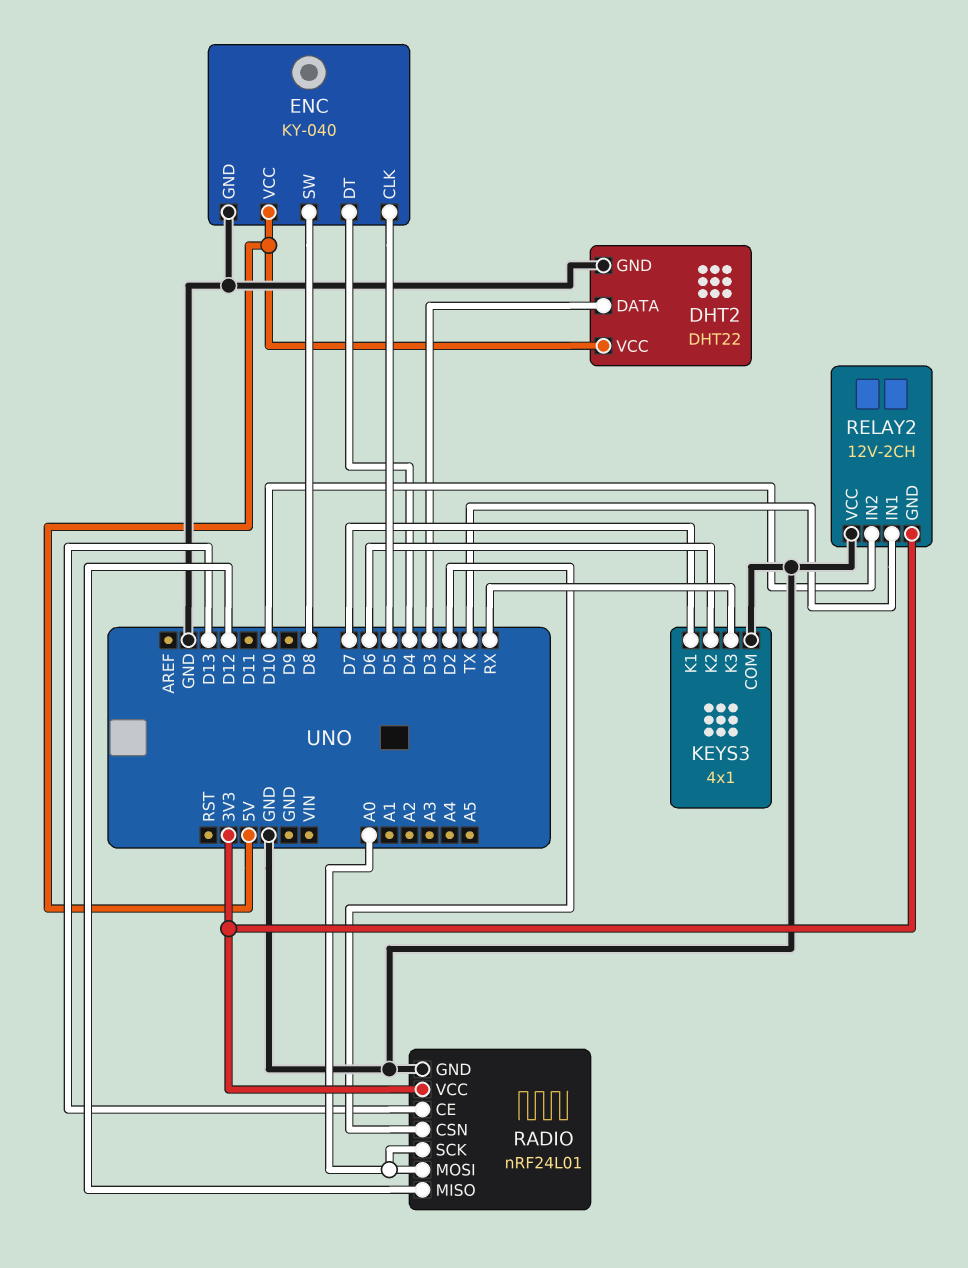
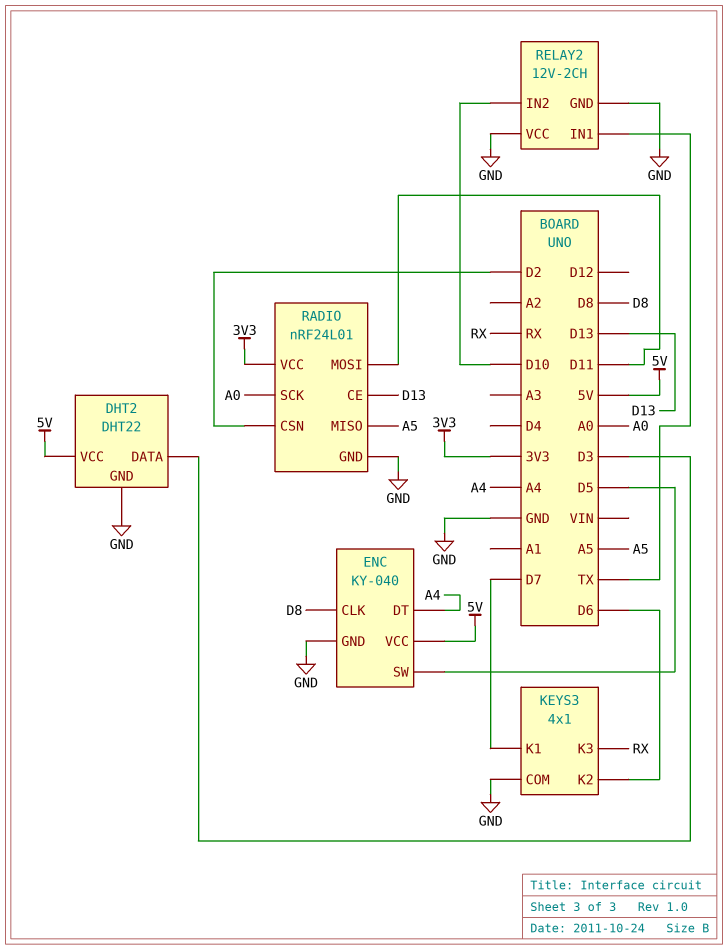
ENC pin CLK: D5 -> D8
ENC pin DT: D4 -> A4
ENC pin SW: D8 -> D5
RADIO pin MISO: D12 -> A5
RADIO pin MOSI: A0 -> D11
RELAY2 pin GND: 3V3 -> GND

